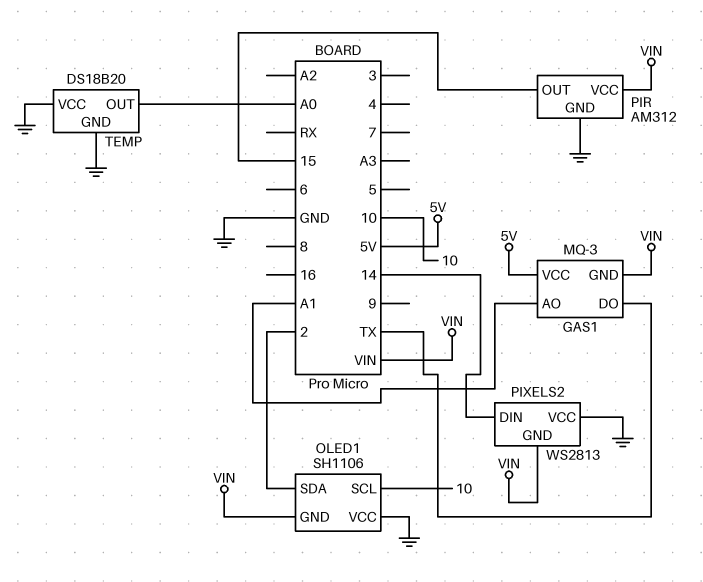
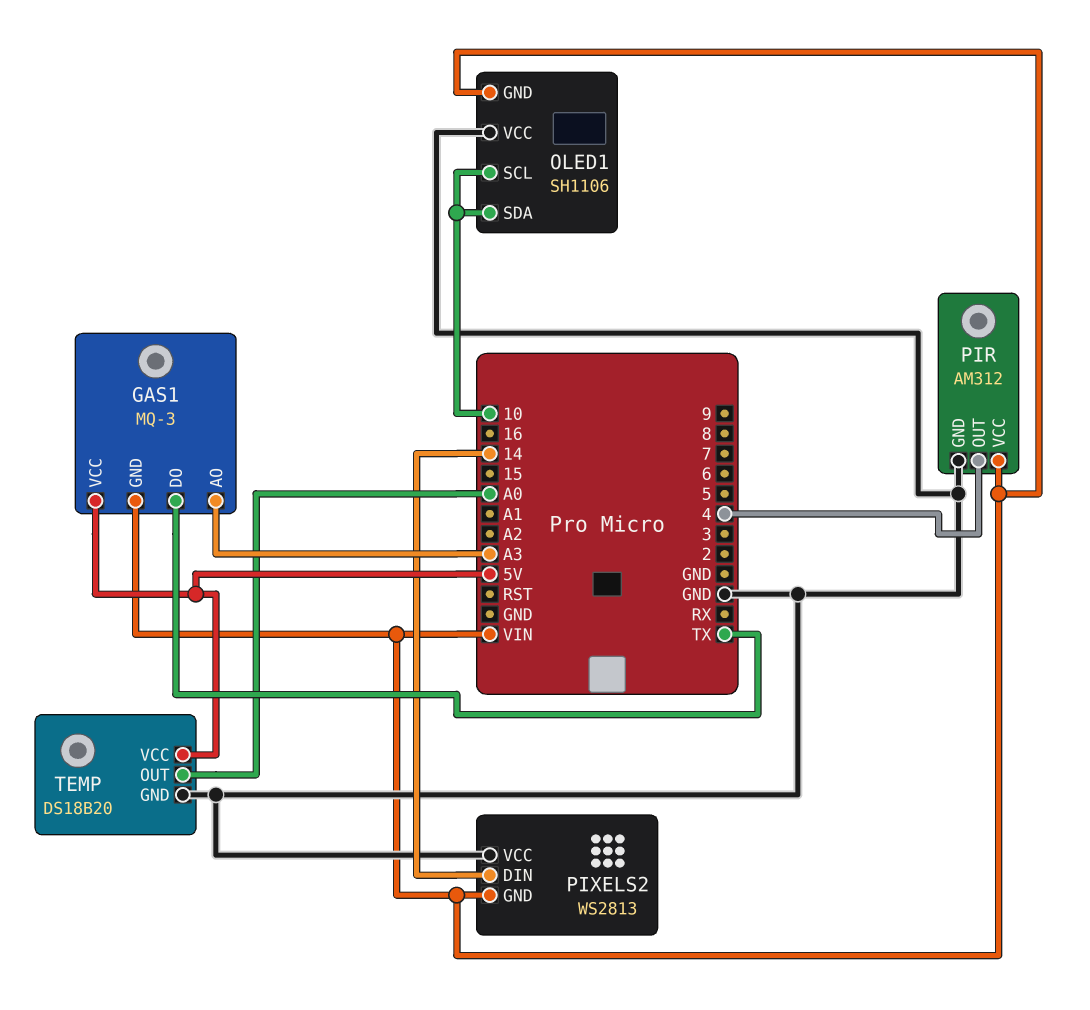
GAS1 pin AO: A1 -> A3
OLED1 pin SDA: 2 -> 10
PIR pin OUT: 15 -> 4
TEMP pin VCC: GND -> 5V

